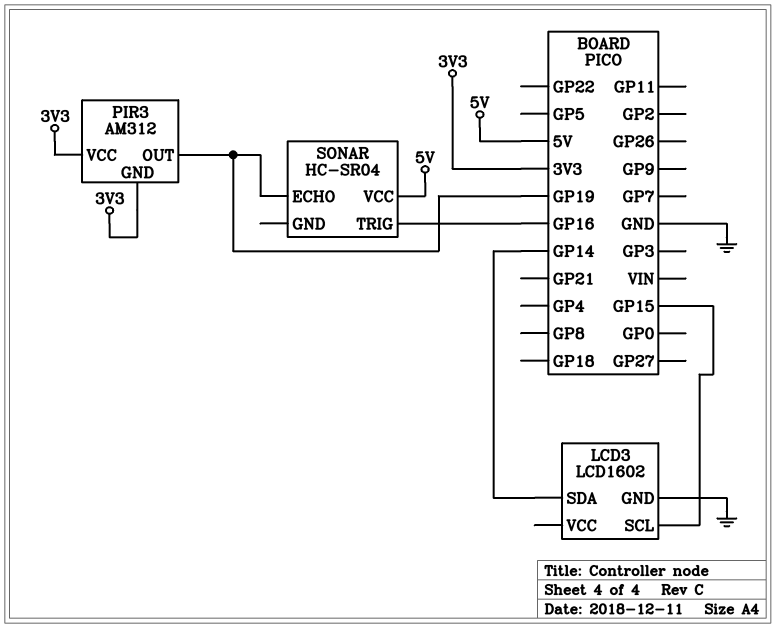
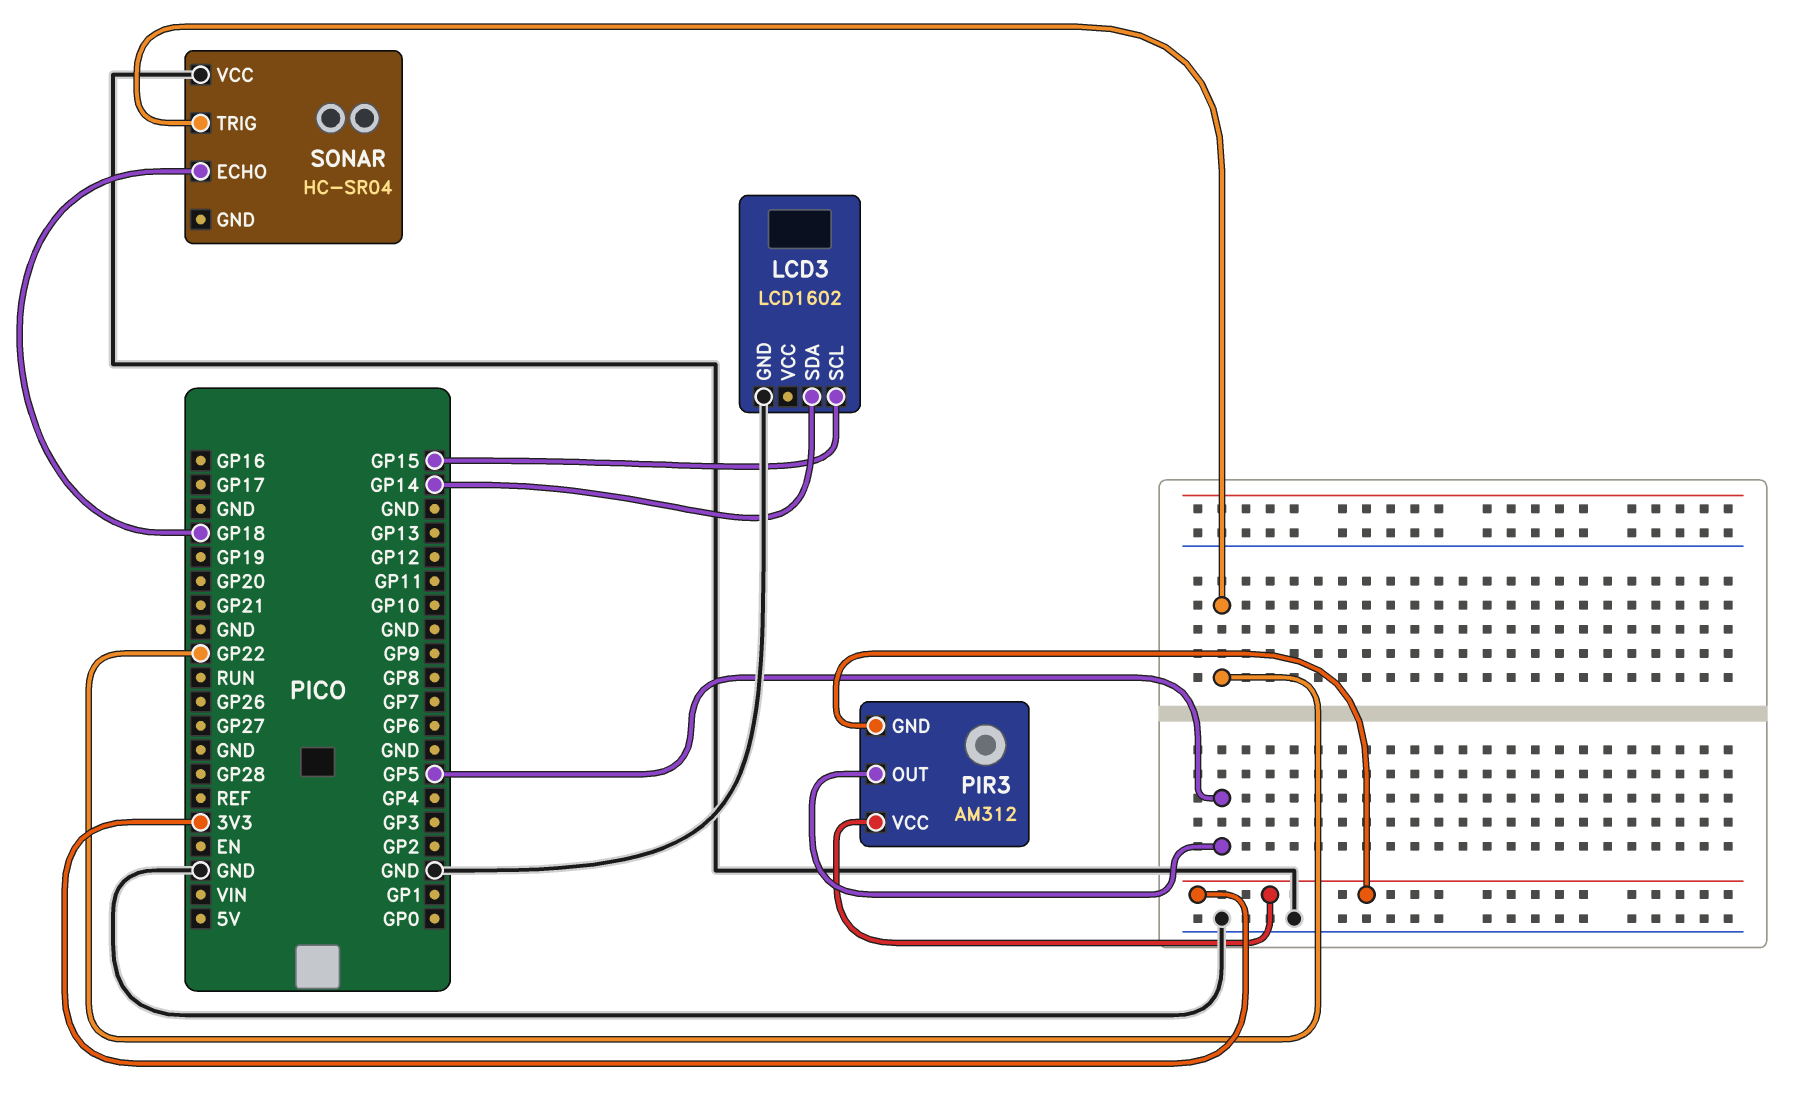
PIR3 pin OUT: GP19 -> GP5
SONAR pin ECHO: GP19 -> GP18
SONAR pin TRIG: GP16 -> GP22
SONAR pin VCC: 5V -> GND

